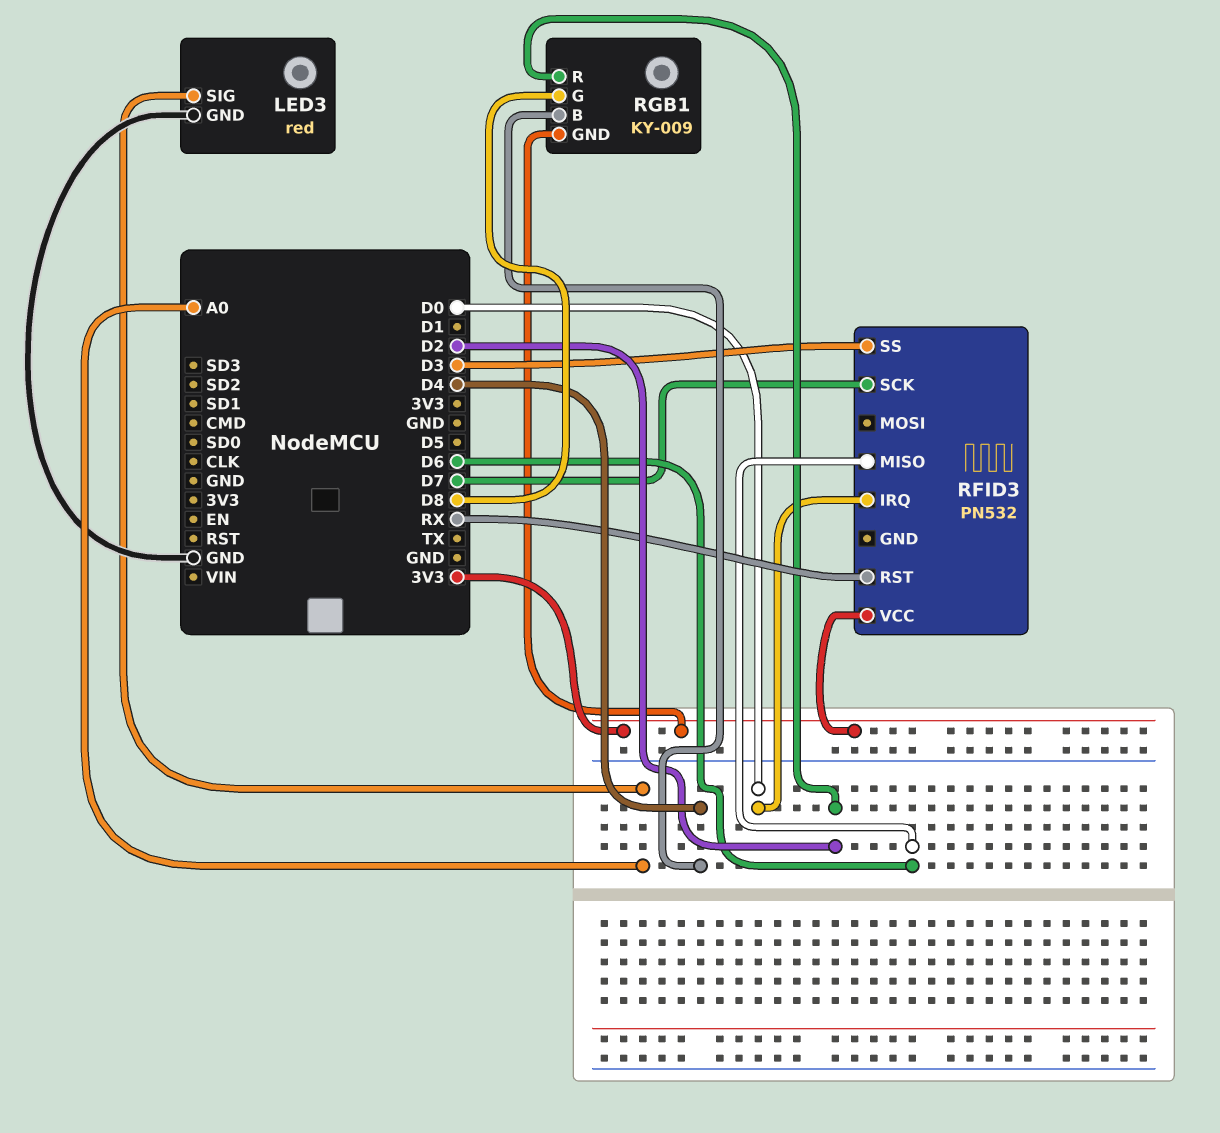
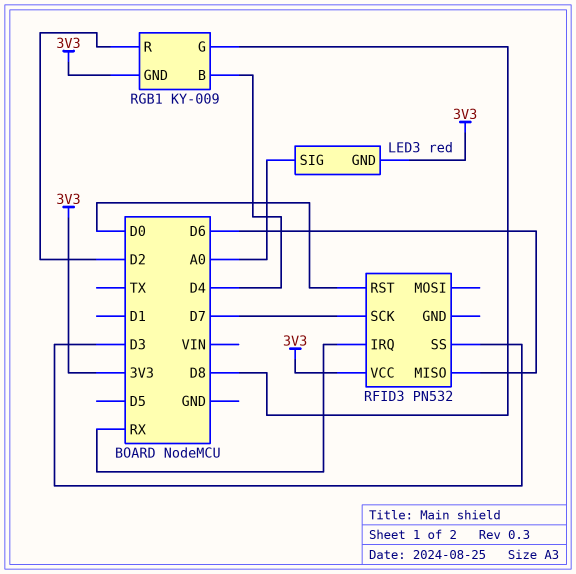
LED3 pin GND: GND -> 3V3
RFID3 pin IRQ: D0 -> RX
RFID3 pin RST: RX -> D0

